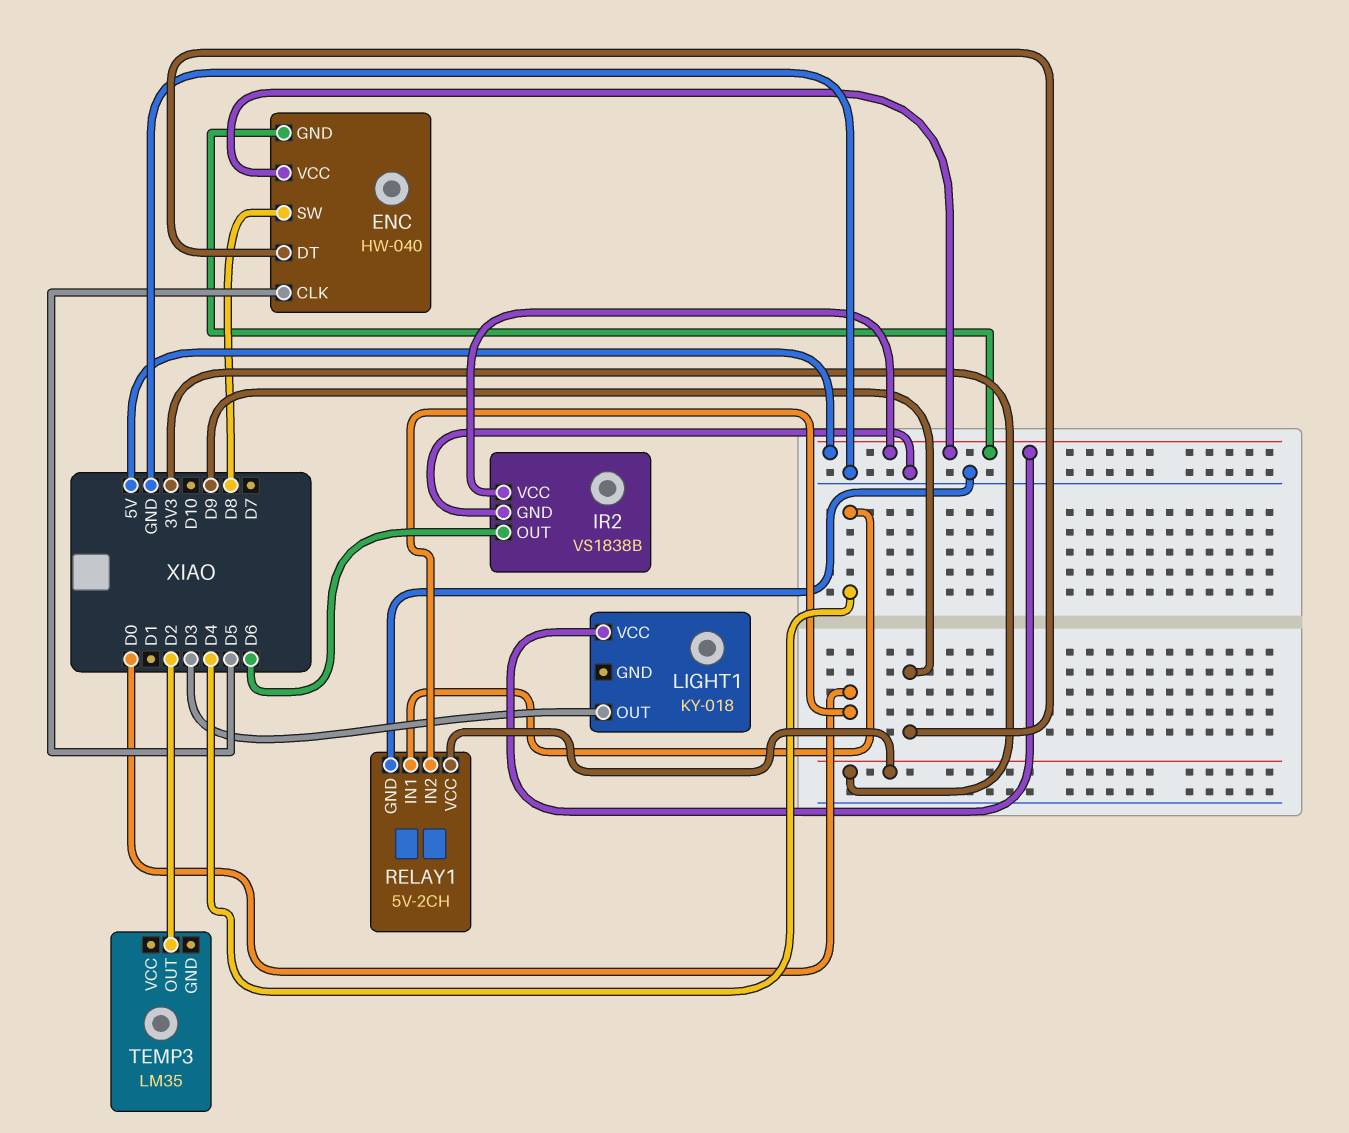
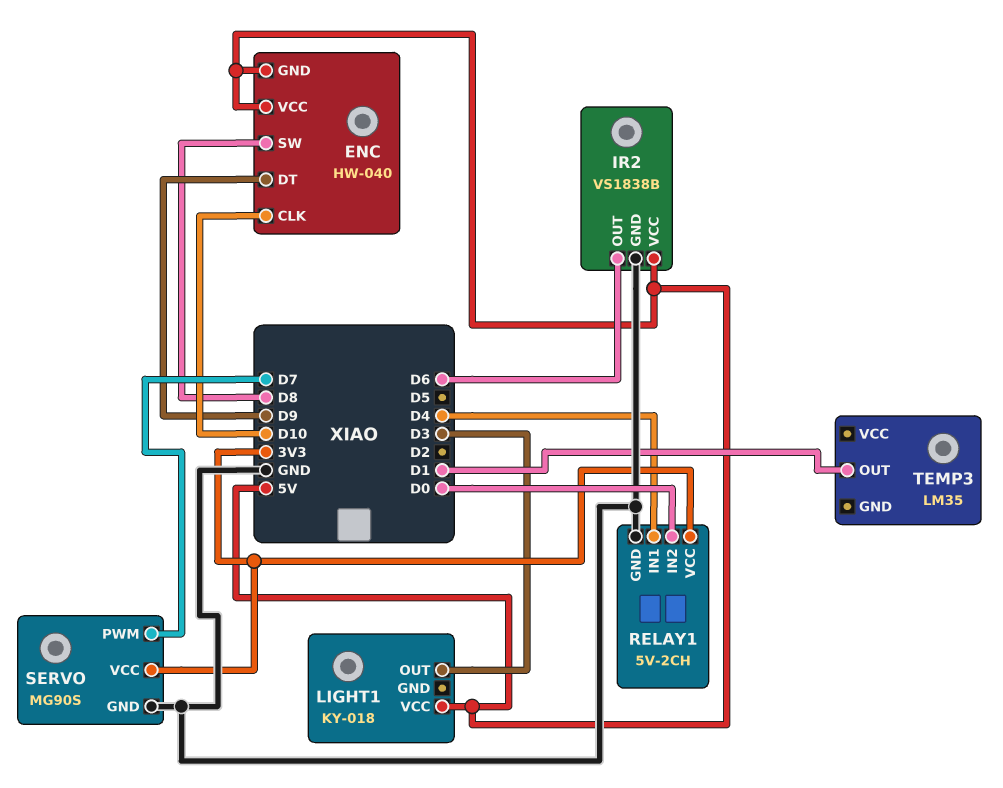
ENC pin CLK: D5 -> D10
SERVO: none -> MG90S
SERVO pin GND: none -> GND
SERVO pin PWM: none -> D7
SERVO pin VCC: none -> 3V3
TEMP3 pin OUT: D2 -> D1

